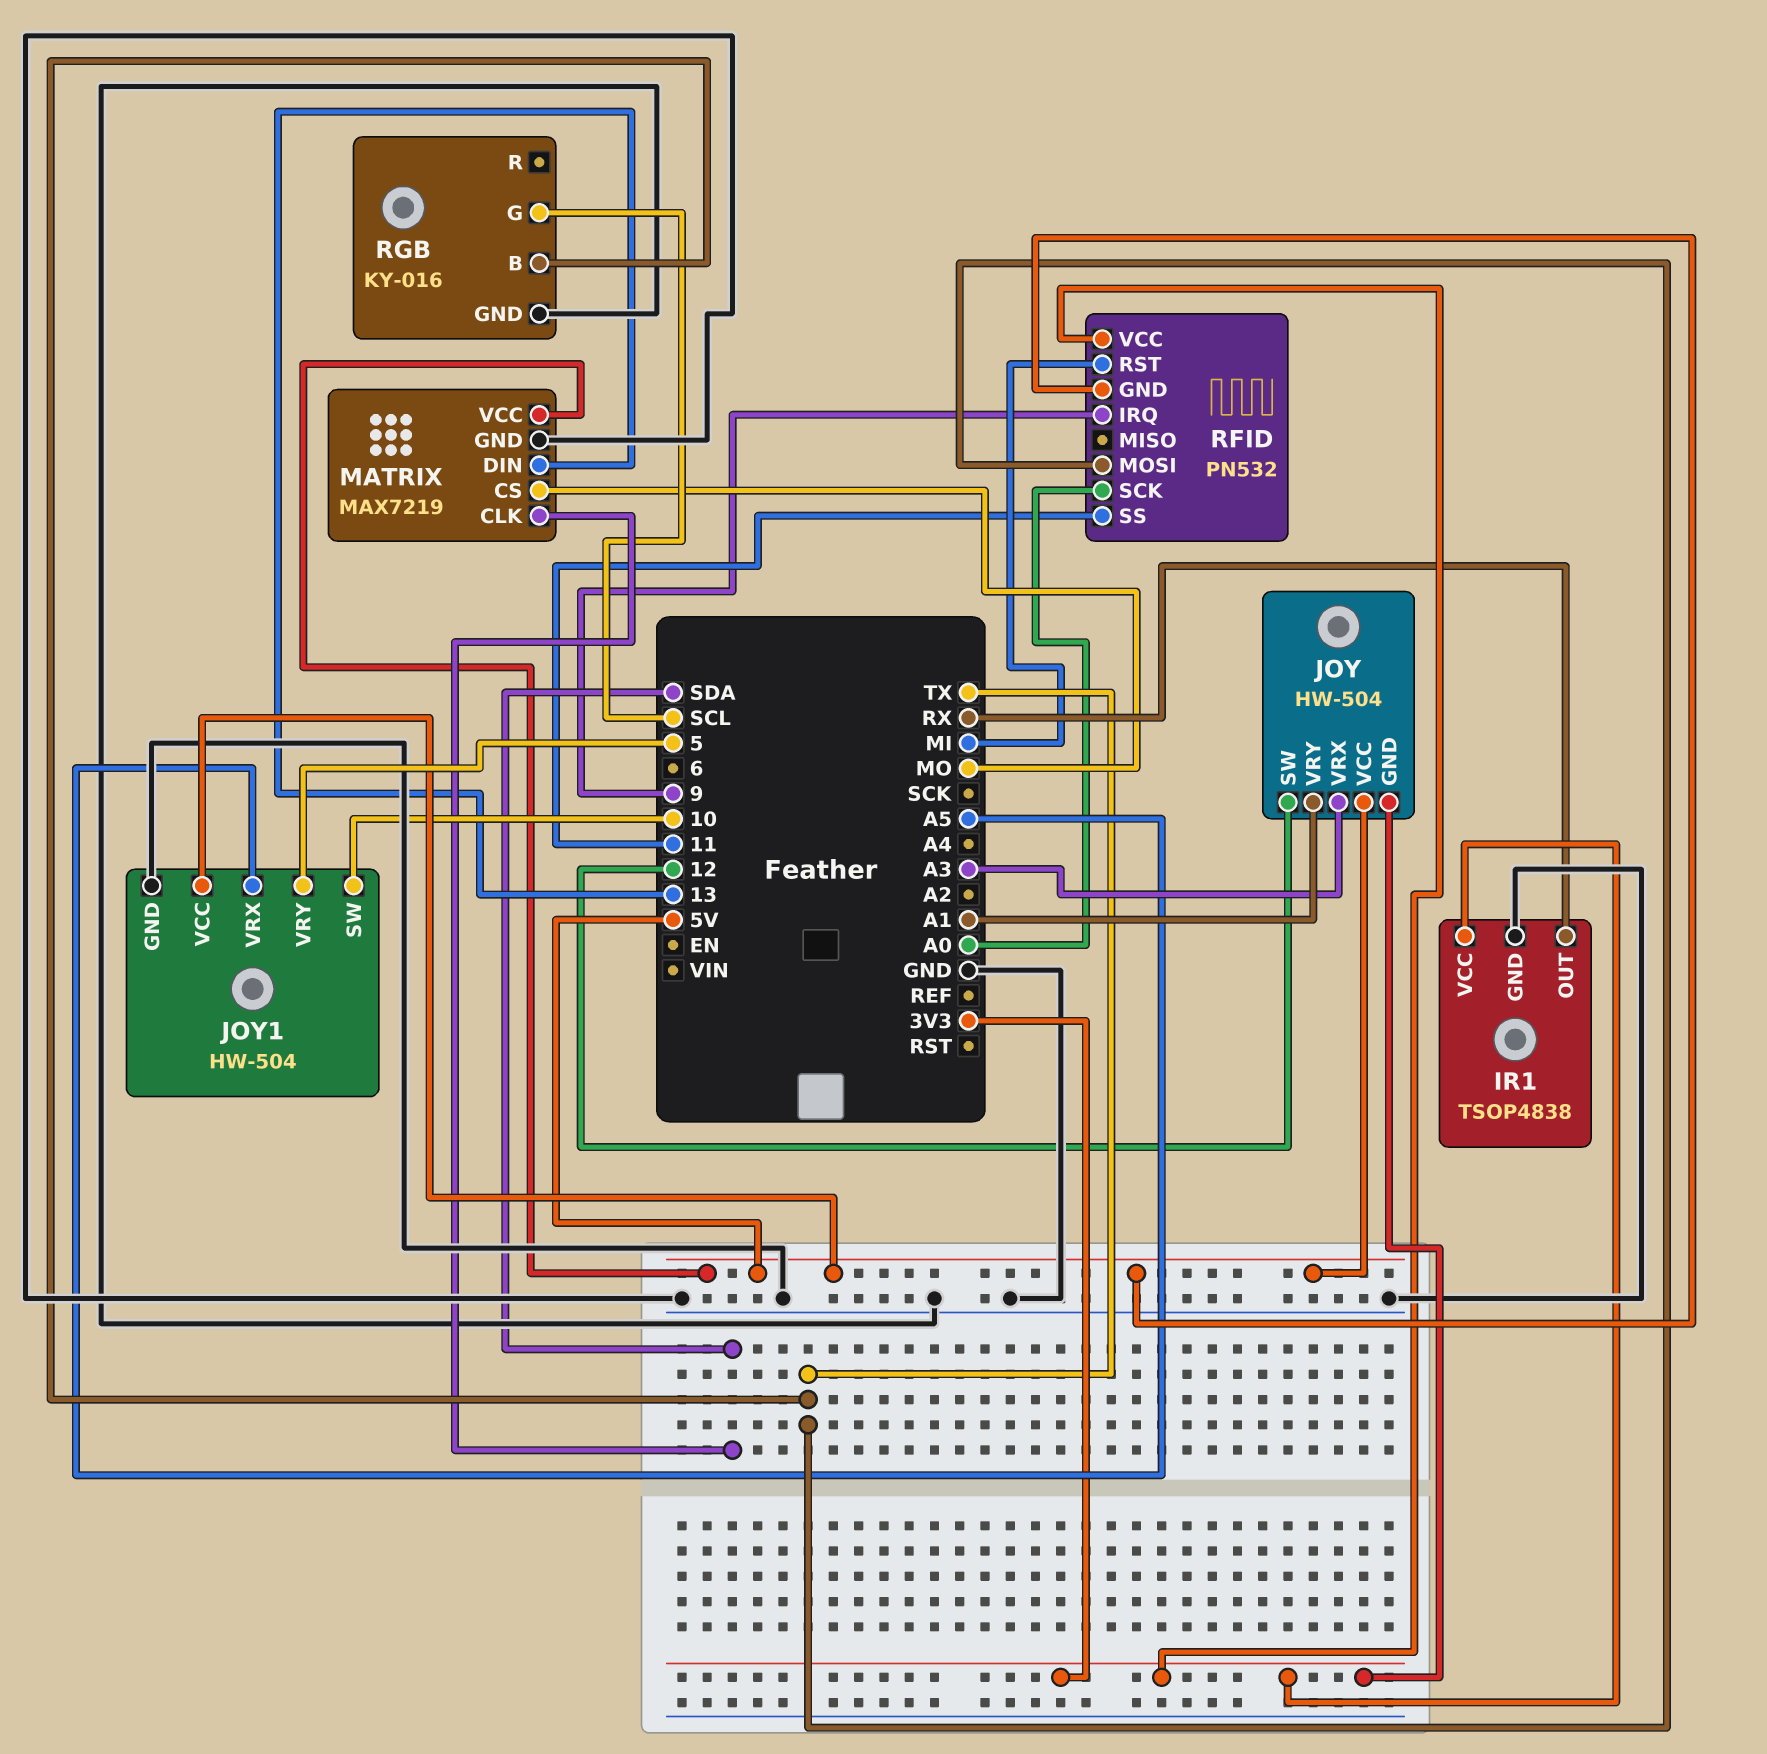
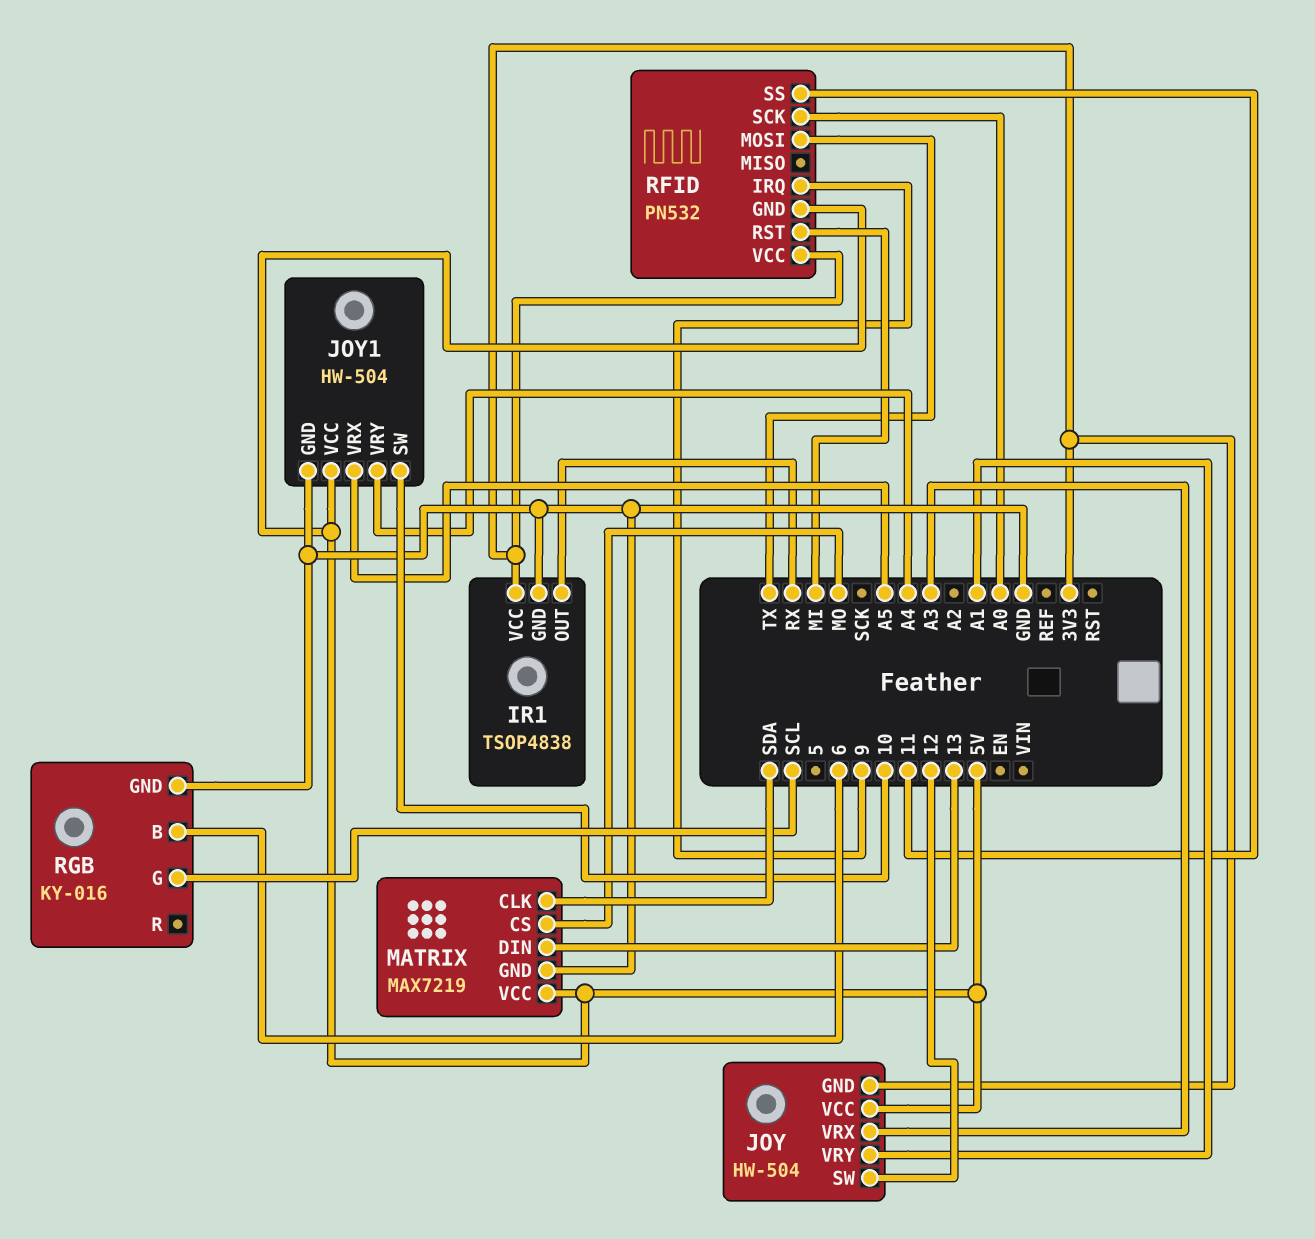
JOY1 pin VRY: 5 -> A4
RGB pin B: TX -> 6

